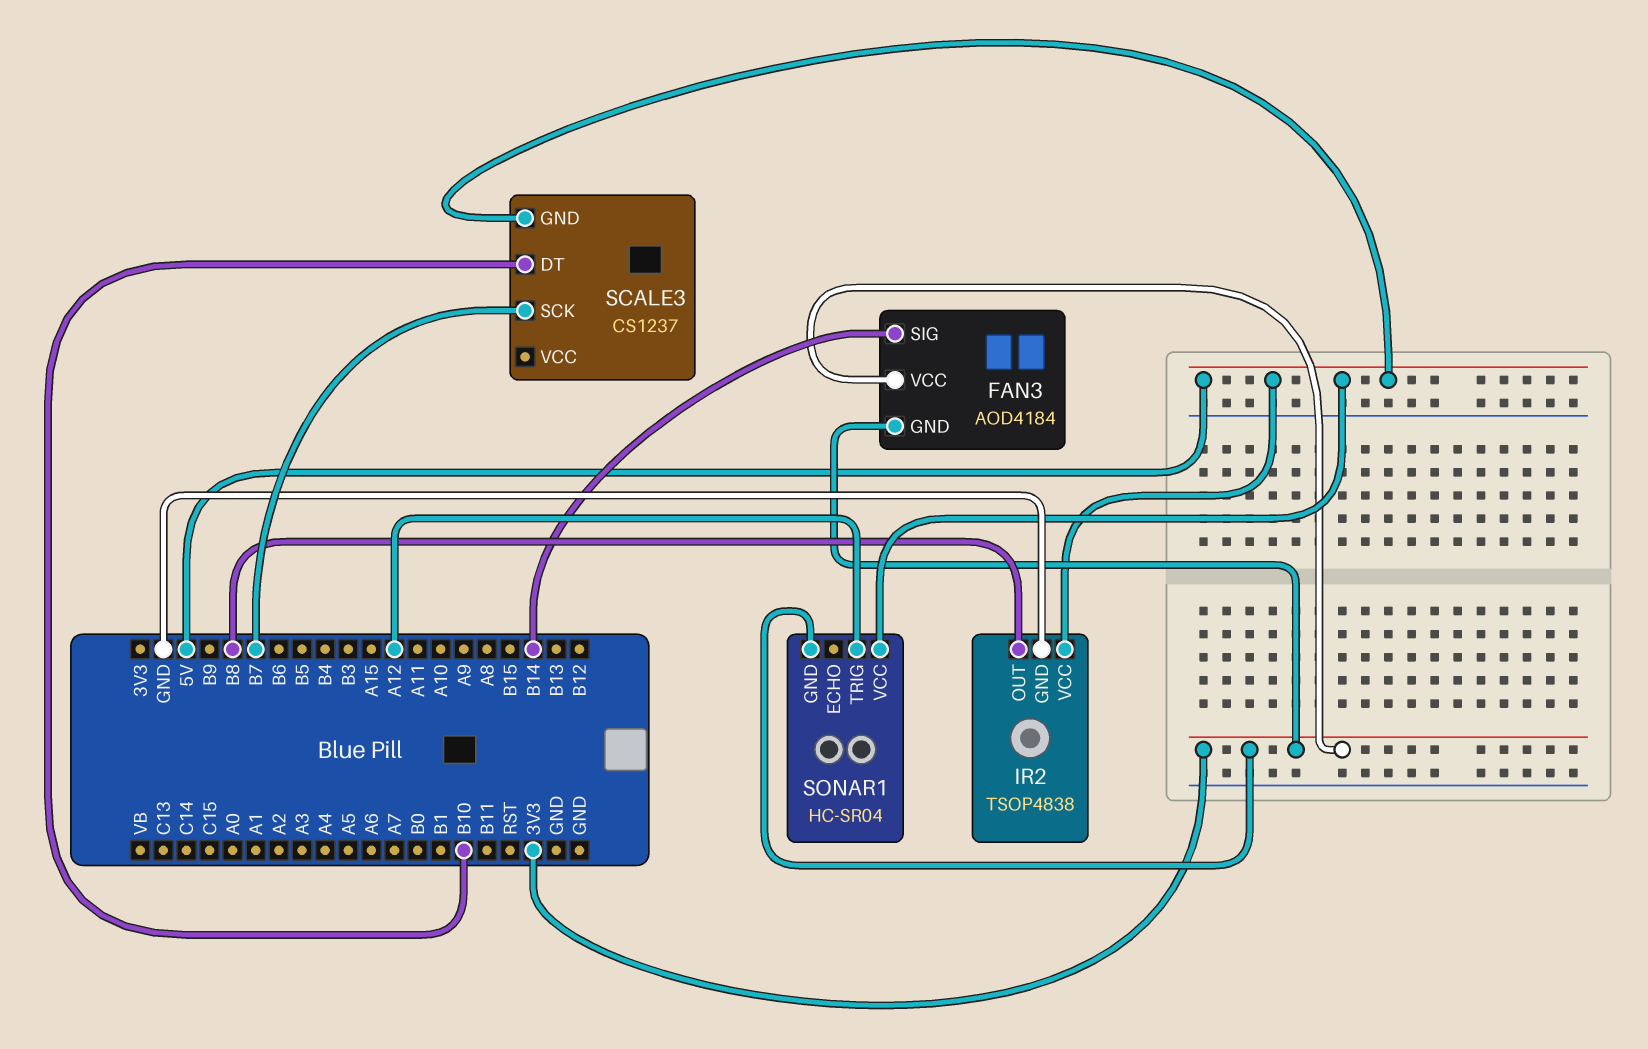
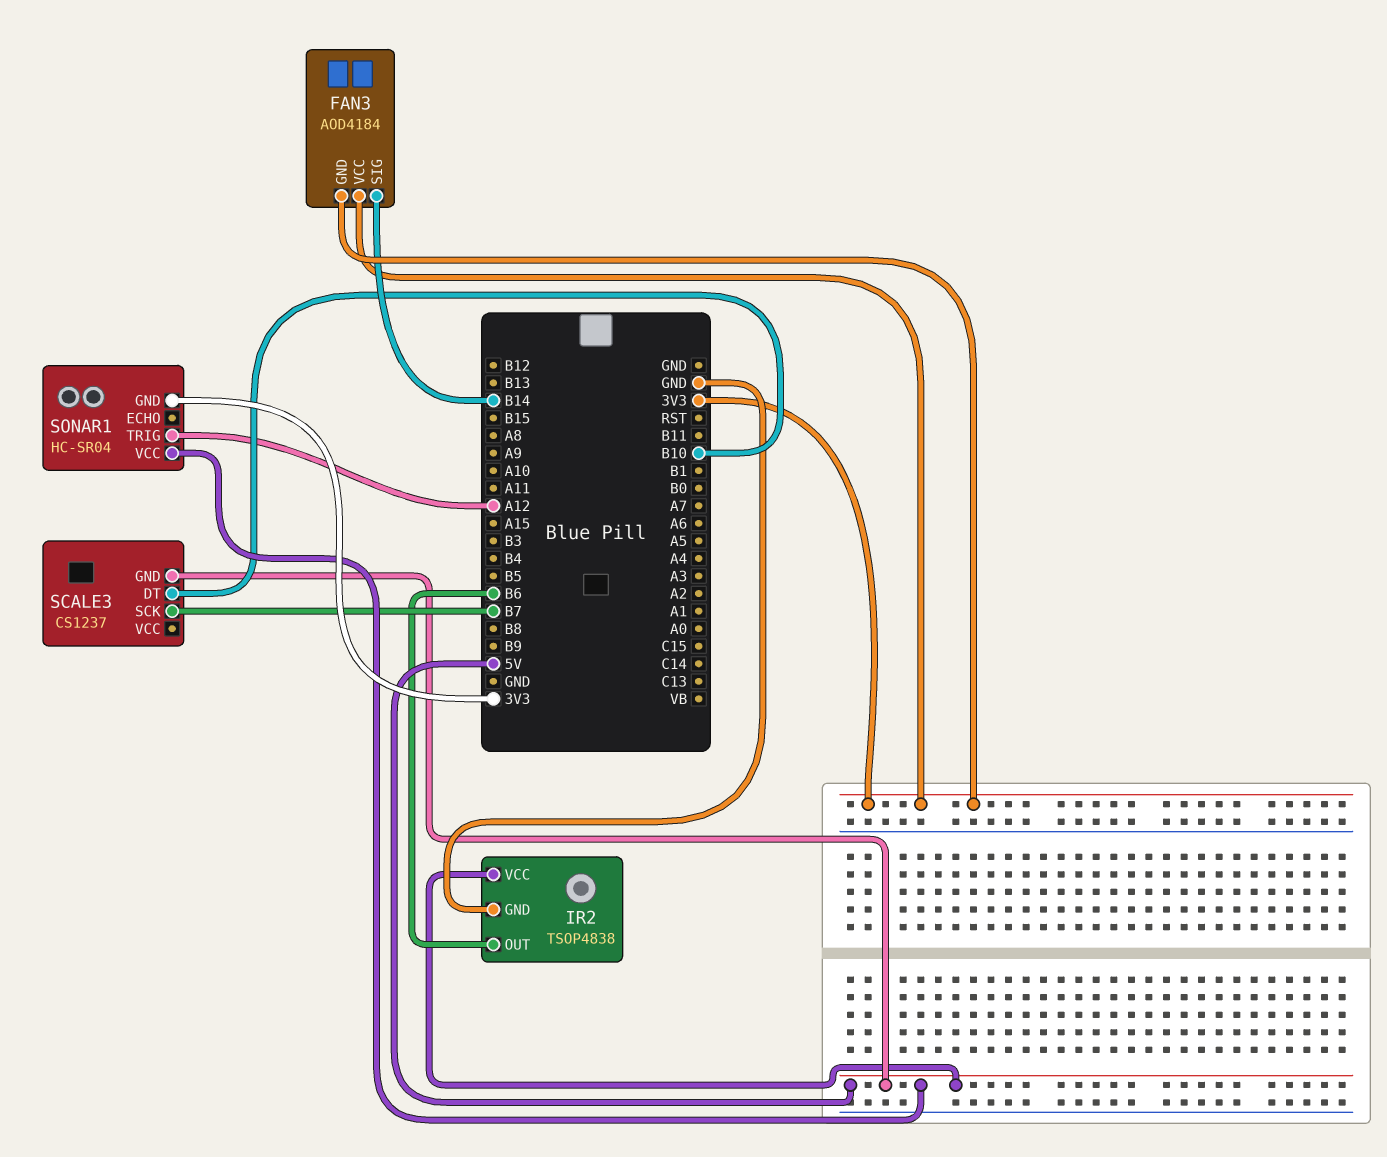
IR2 pin OUT: B8 -> B6

